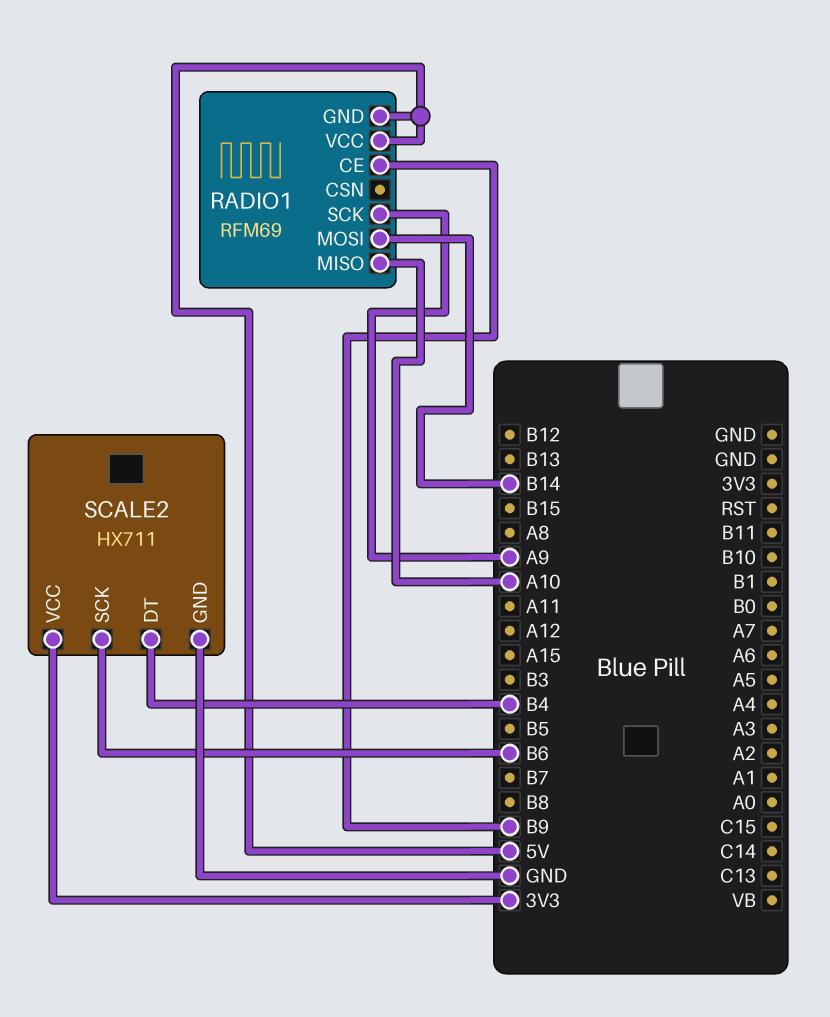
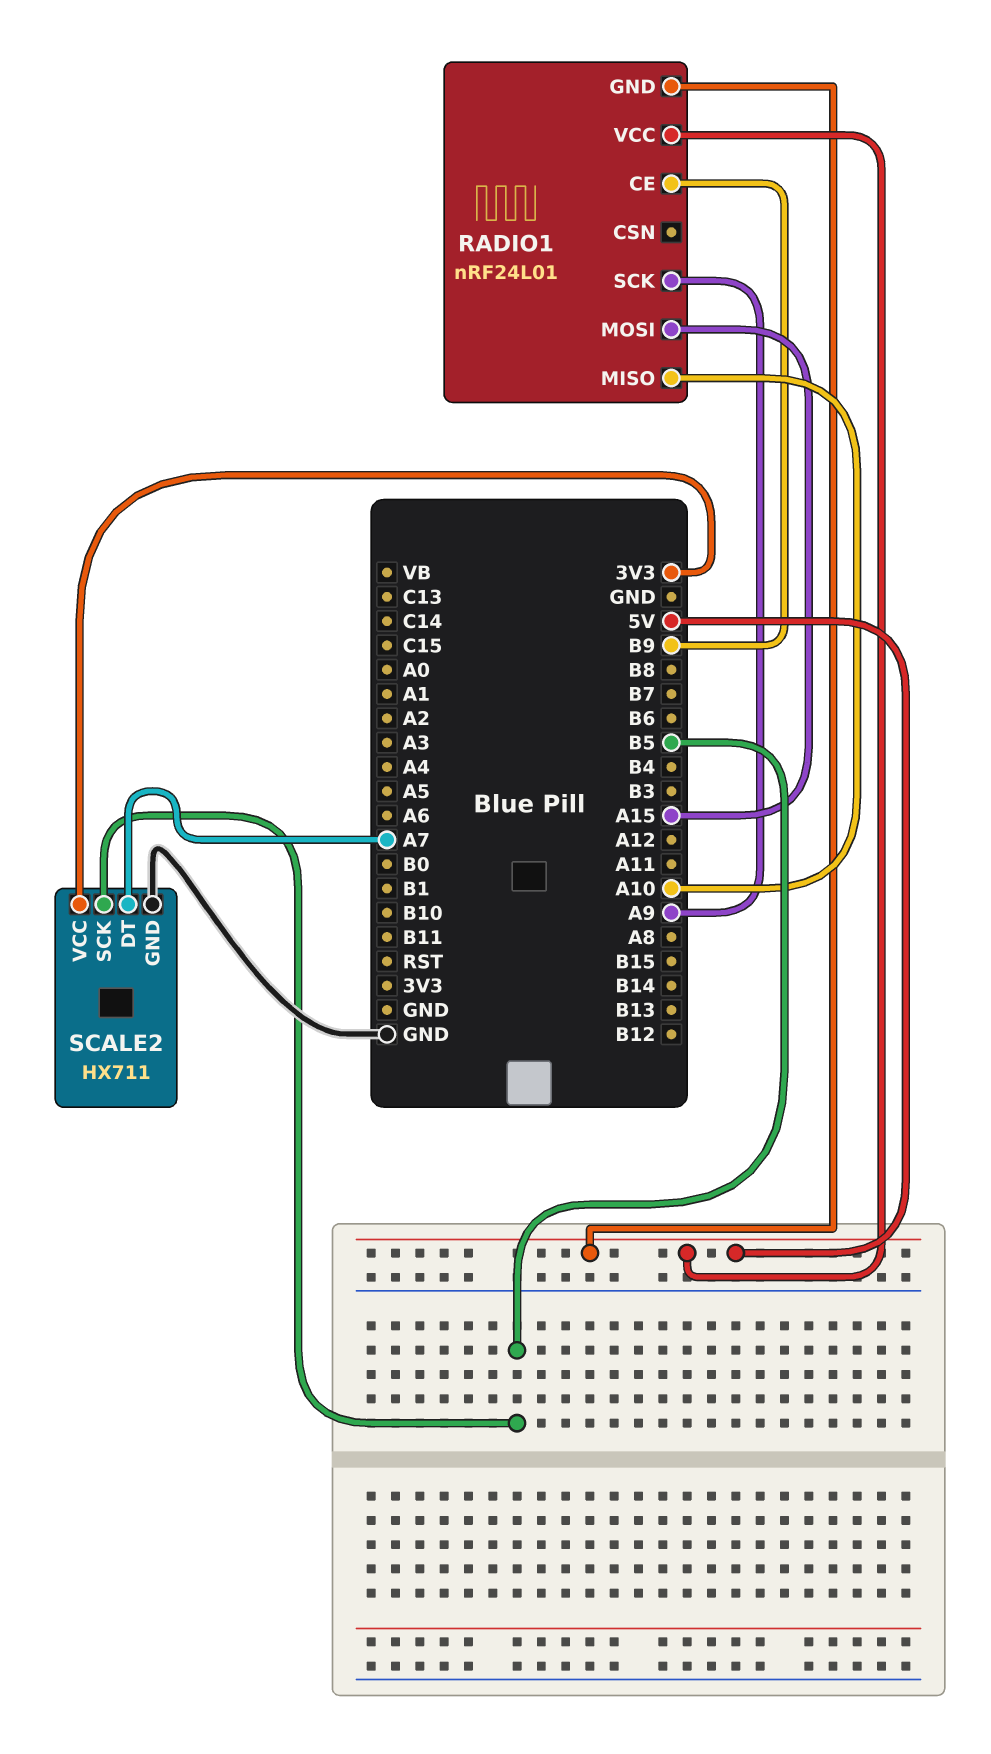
RADIO1: RFM69 -> nRF24L01
RADIO1 pin MOSI: B14 -> A15
SCALE2 pin DT: B4 -> A7
SCALE2 pin SCK: B6 -> B5

